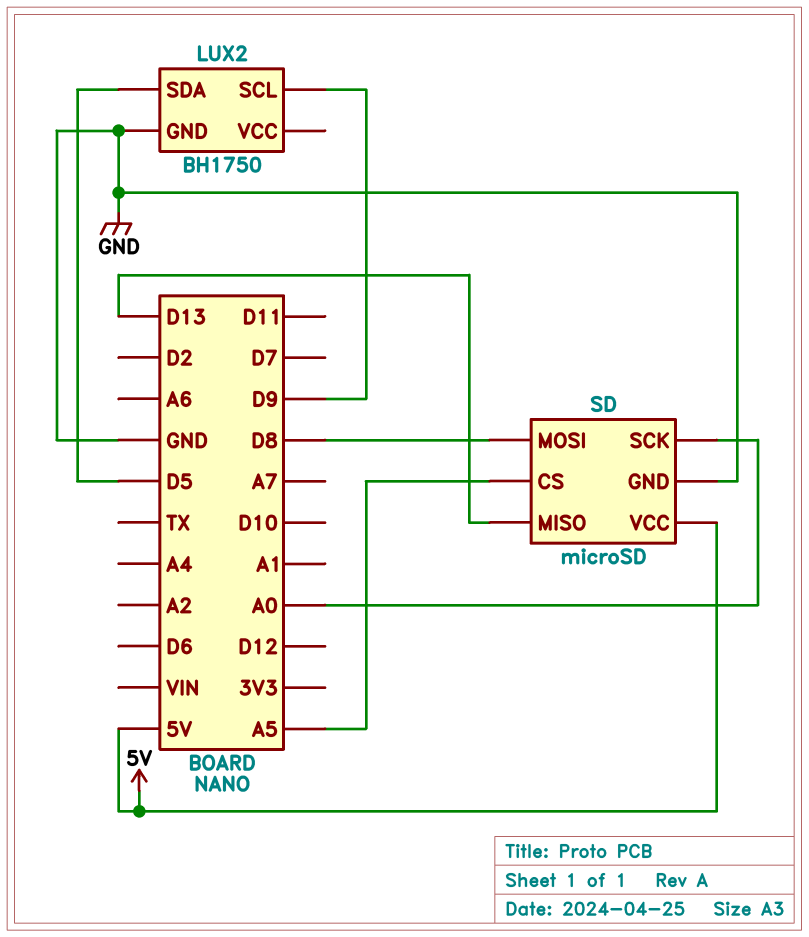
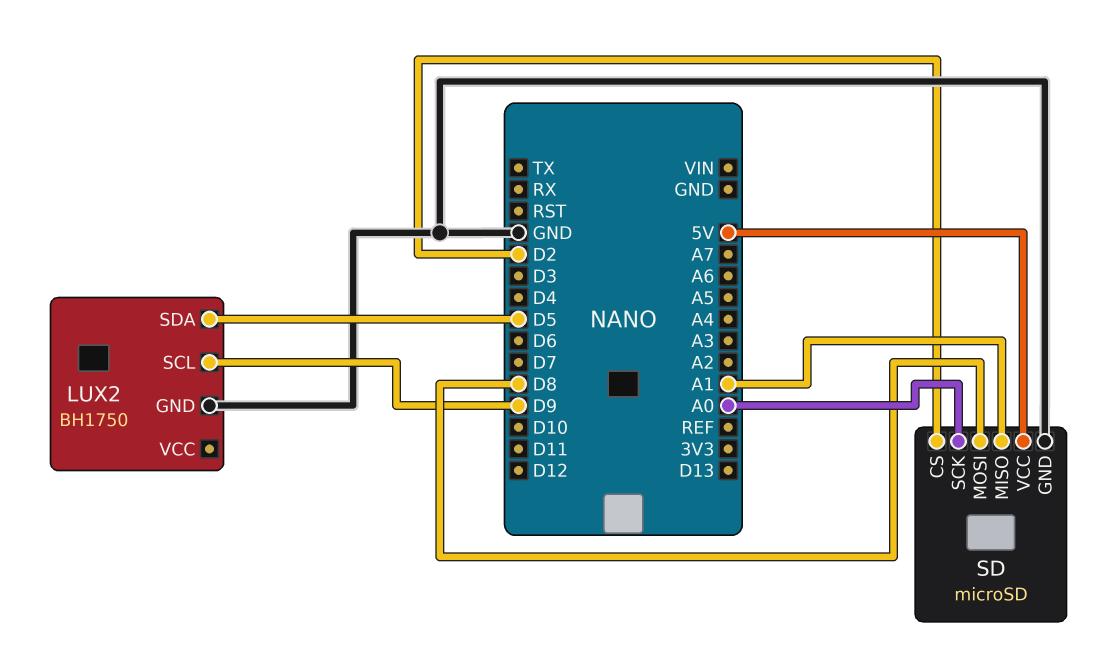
SD pin CS: A5 -> D2
SD pin MISO: D13 -> A1

